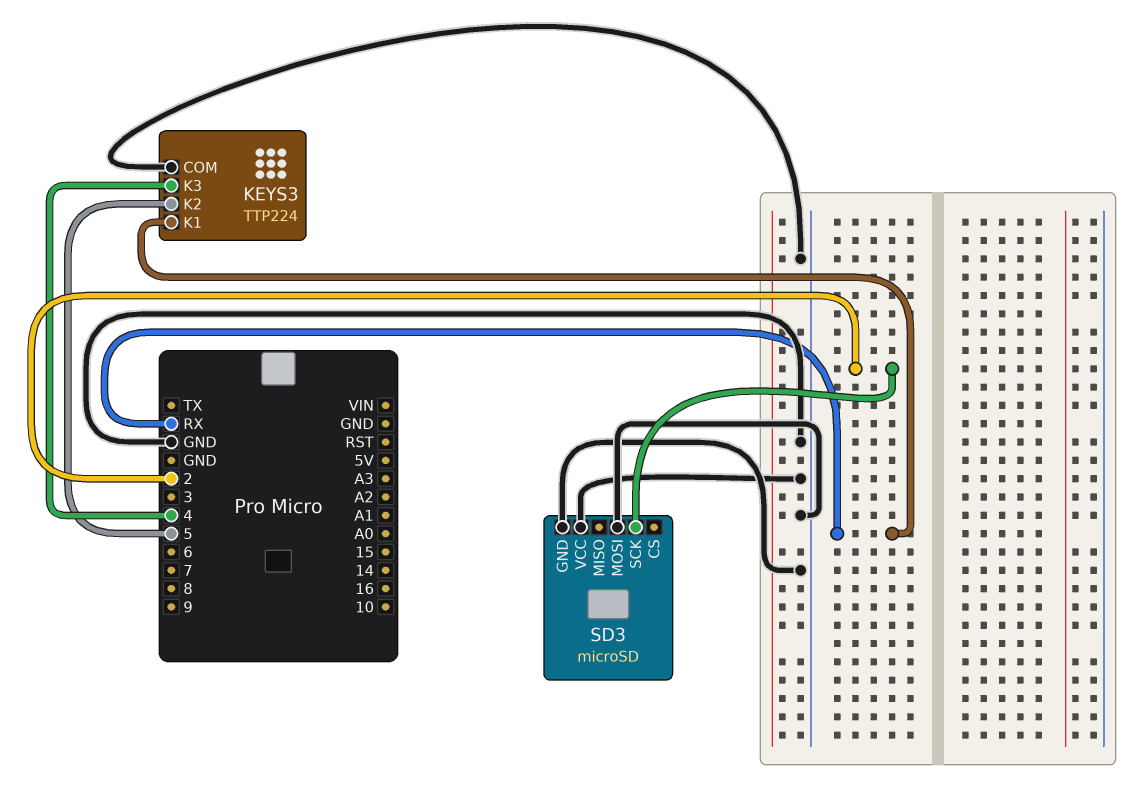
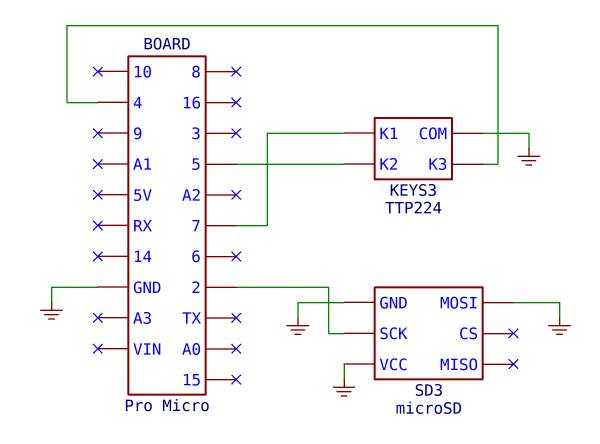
KEYS3 pin K1: RX -> 7

